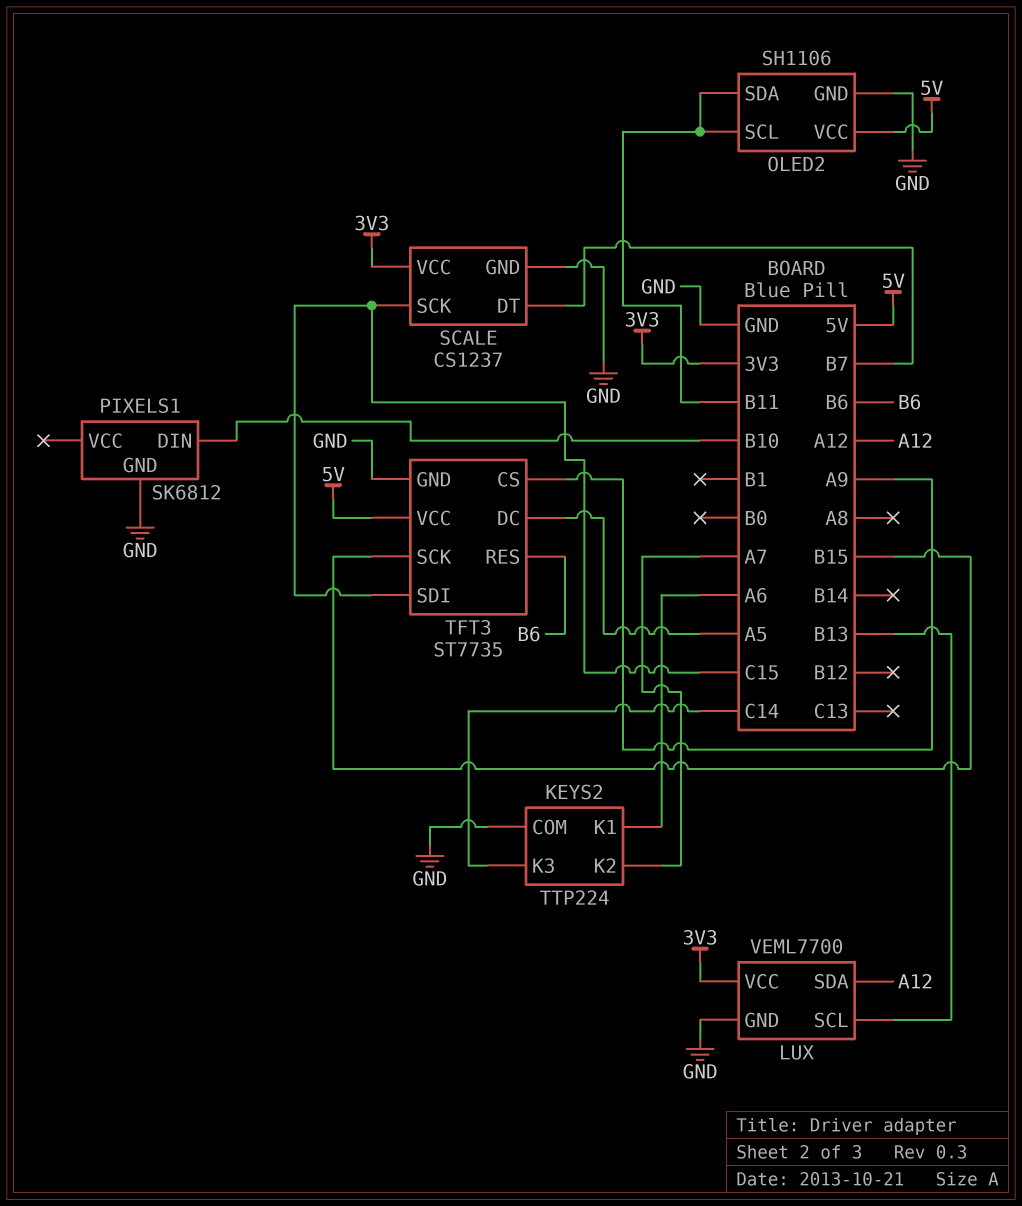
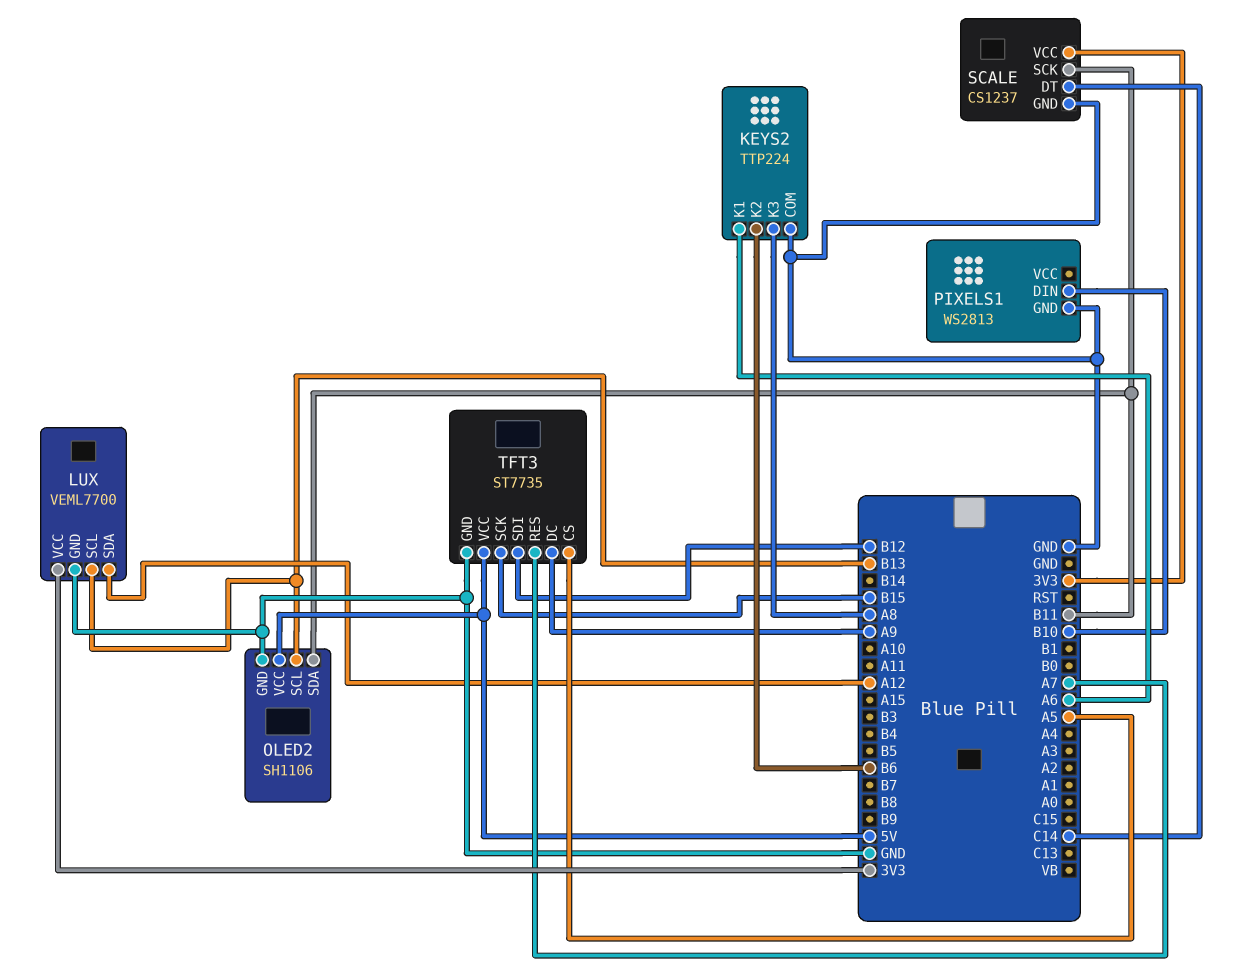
KEYS2 pin K2: A7 -> B6
KEYS2 pin K3: C14 -> A8
OLED2 pin SCL: B11 -> B13
PIXELS1: SK6812 -> WS2813
SCALE pin DT: B7 -> C14
SCALE pin SCK: C15 -> B11
TFT3 pin CS: A9 -> A5
TFT3 pin DC: A5 -> A9
TFT3 pin RES: B6 -> A7
TFT3 pin SDI: C15 -> B12

